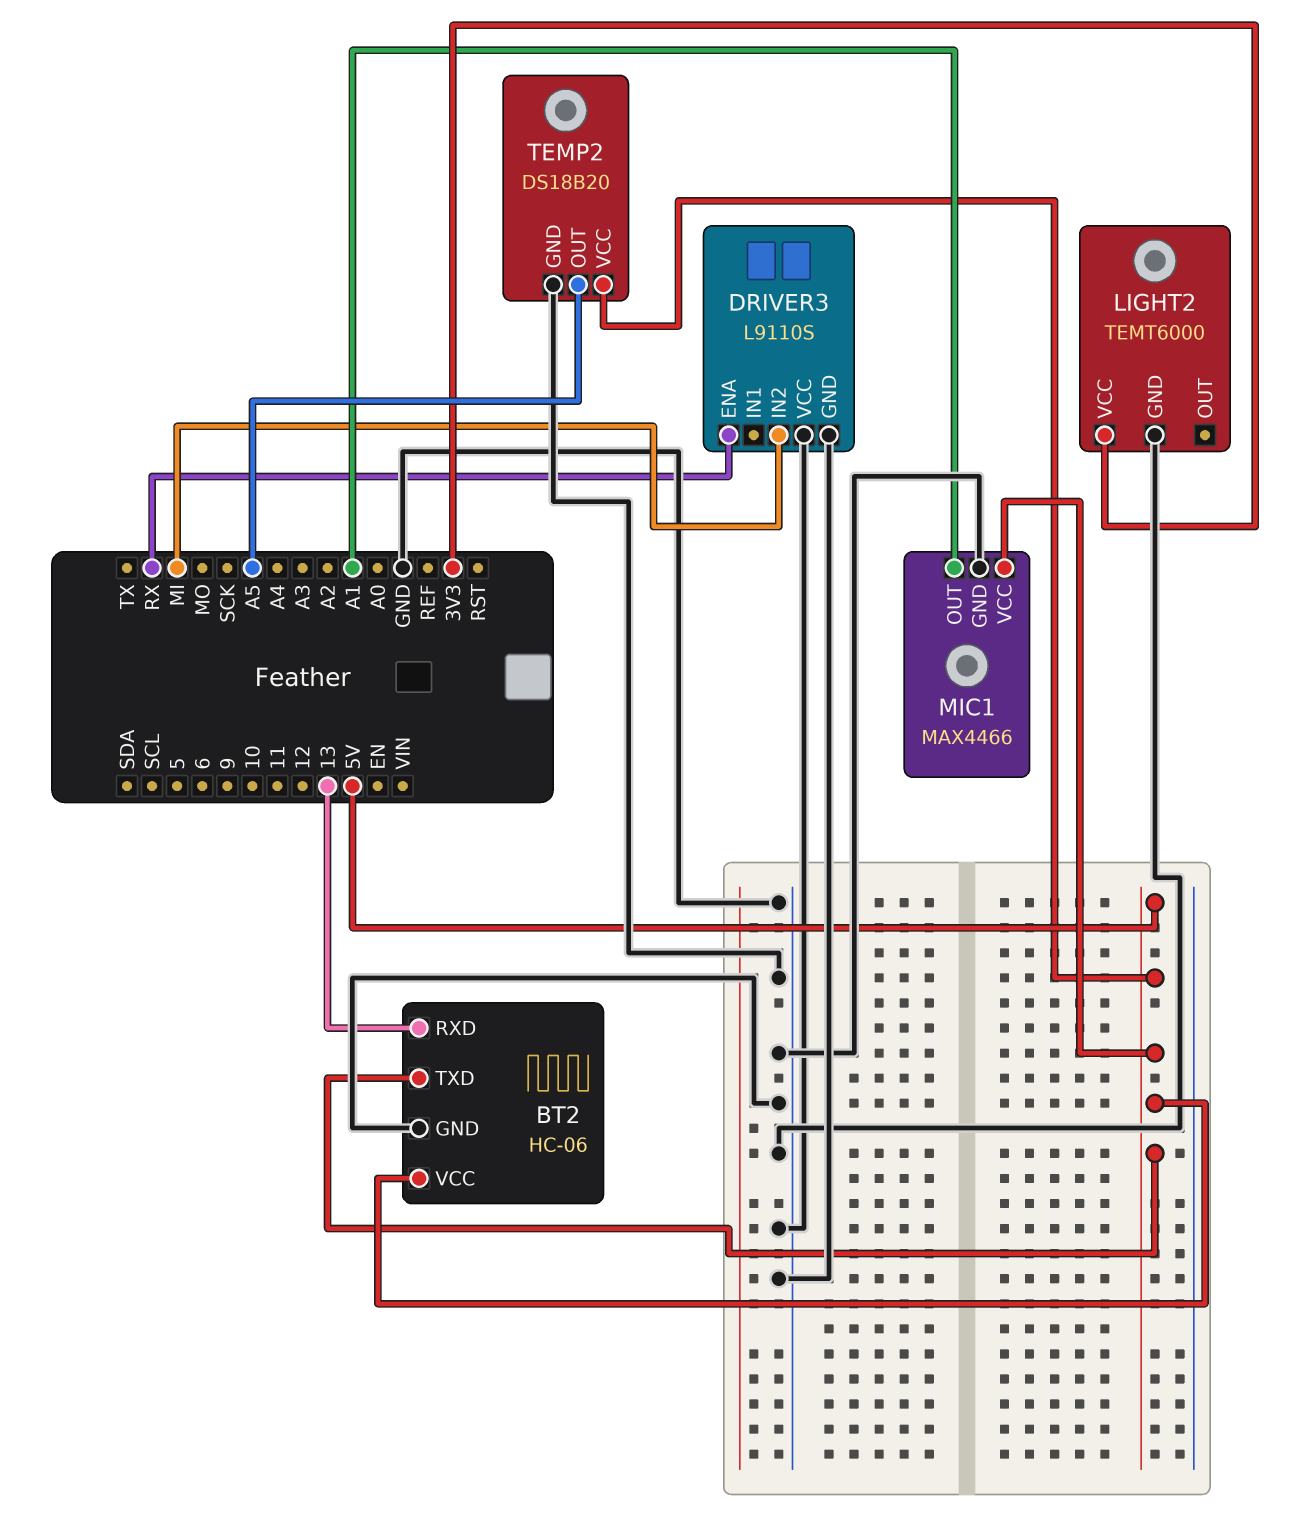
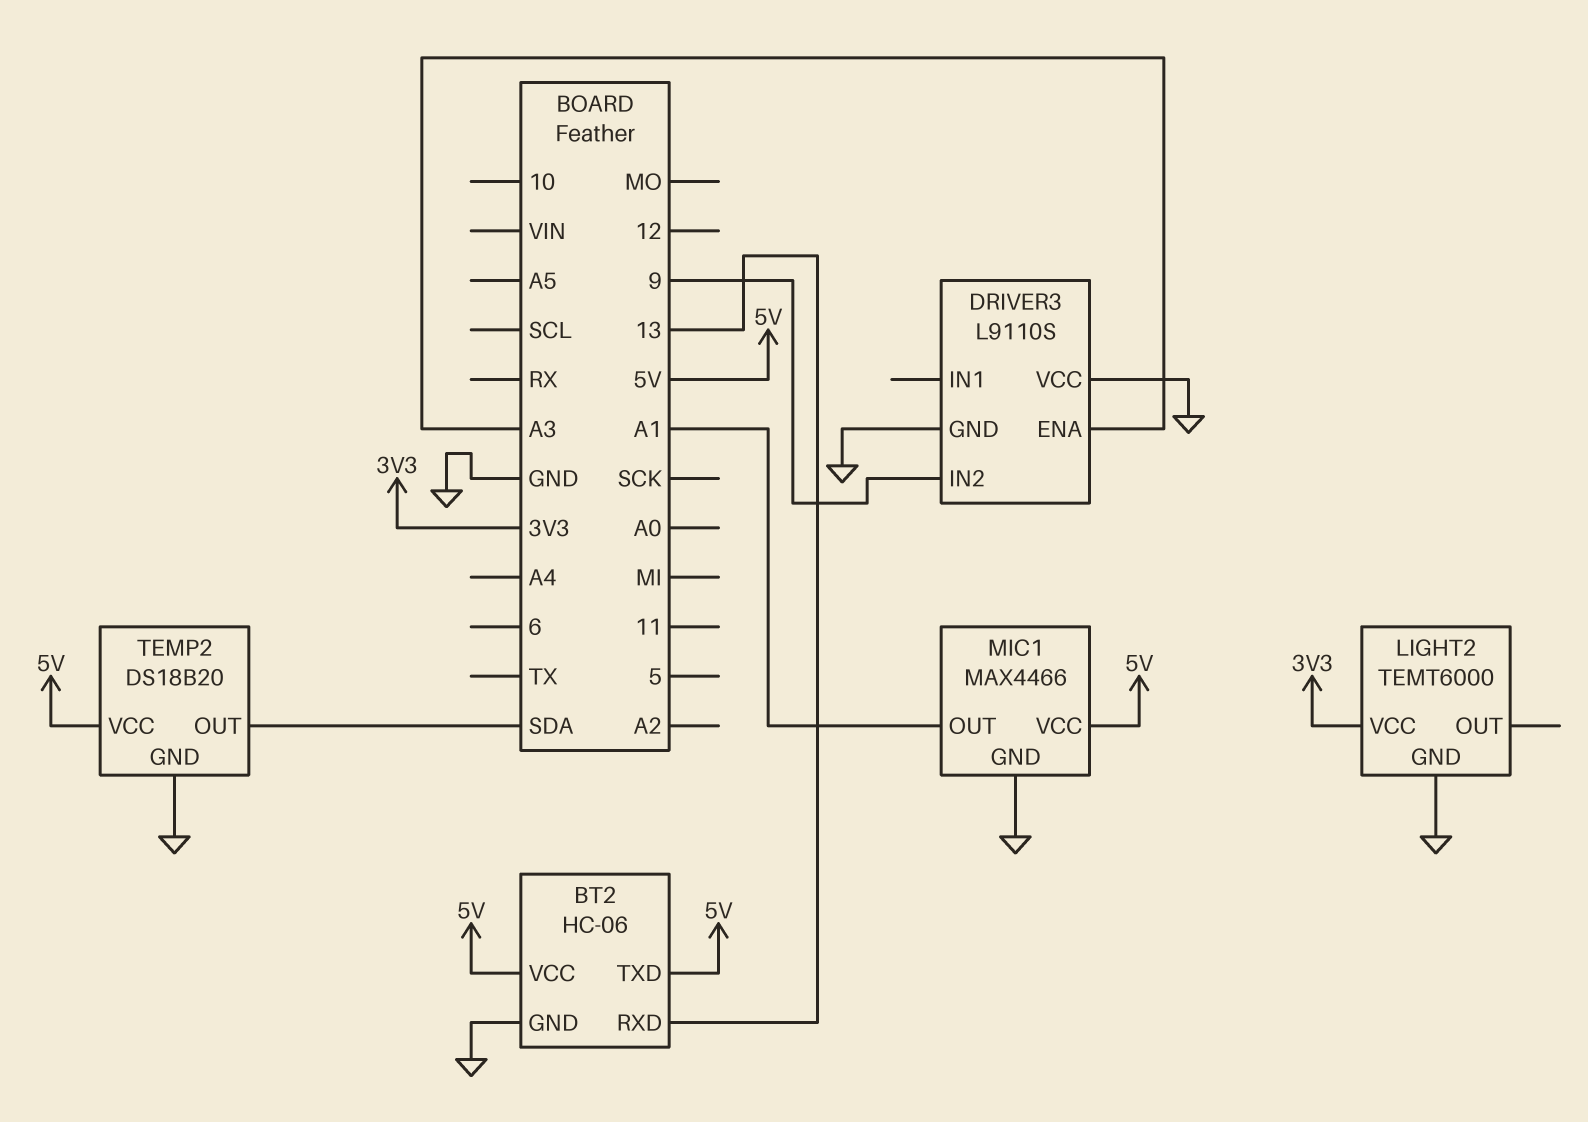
DRIVER3 pin ENA: RX -> A3
DRIVER3 pin IN2: MI -> 9
TEMP2 pin OUT: A5 -> SDA

